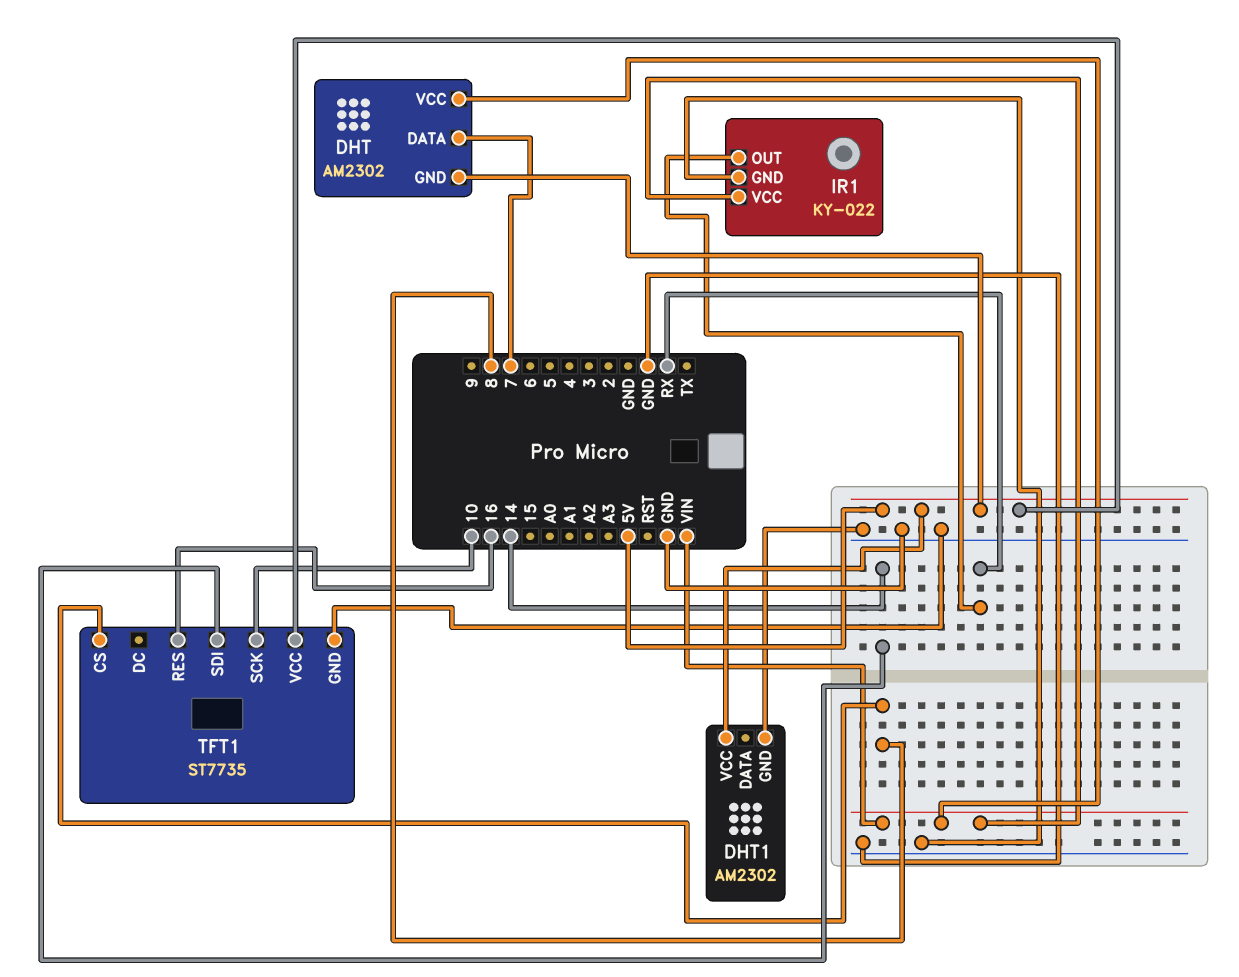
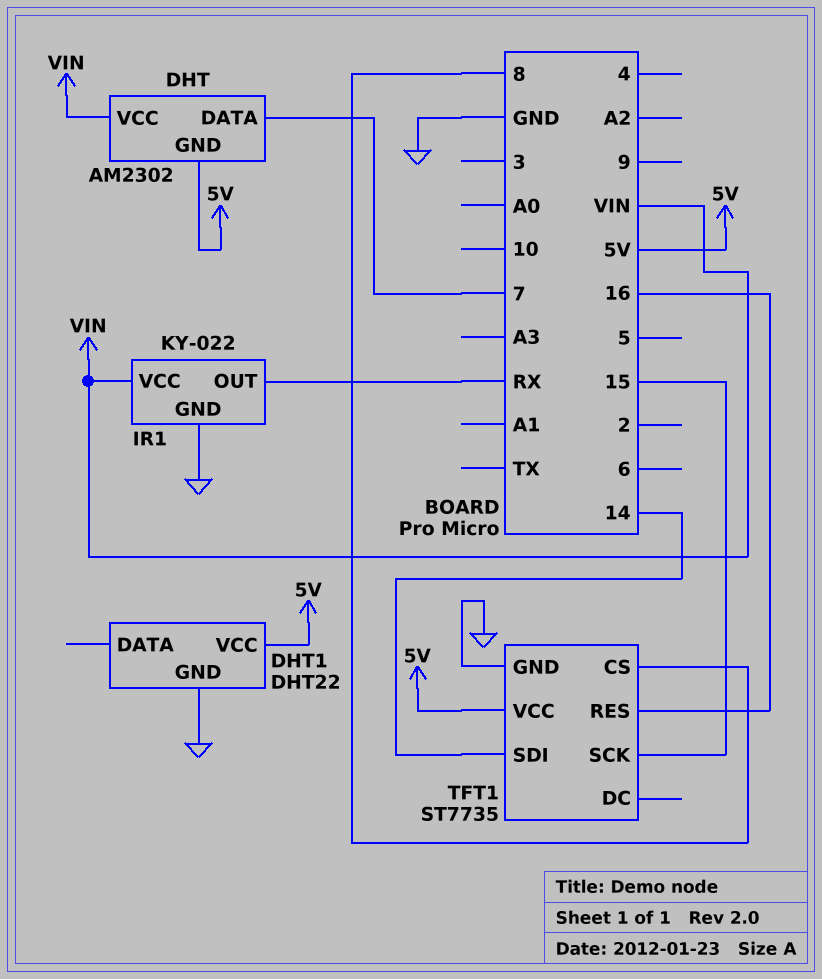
DHT1: AM2302 -> DHT22
TFT1 pin SCK: 10 -> 15

